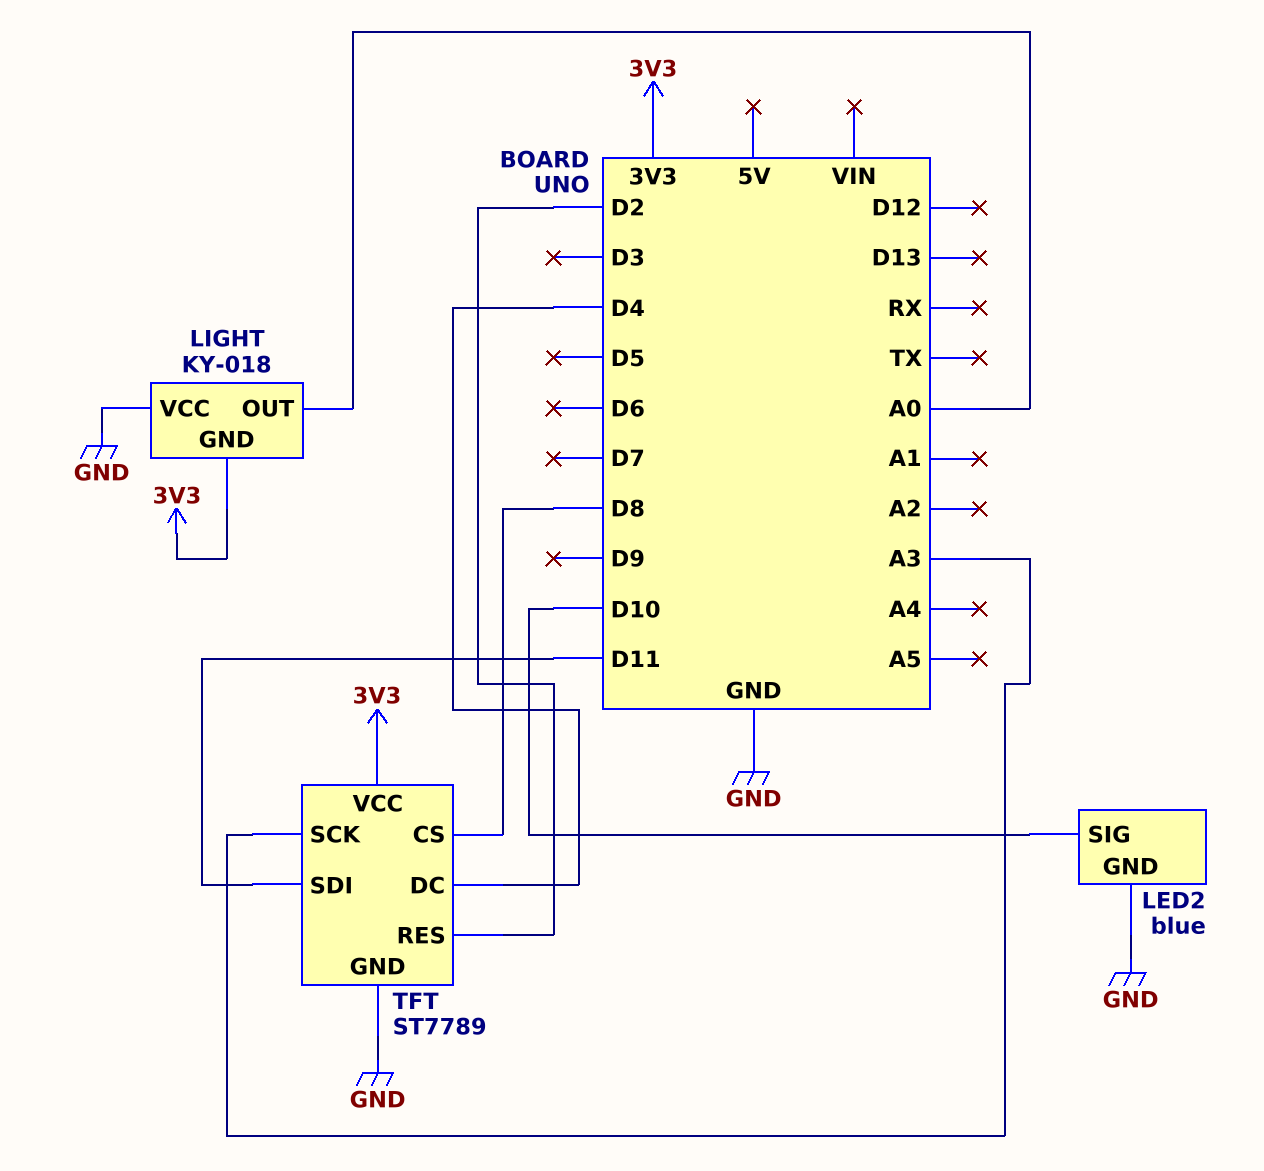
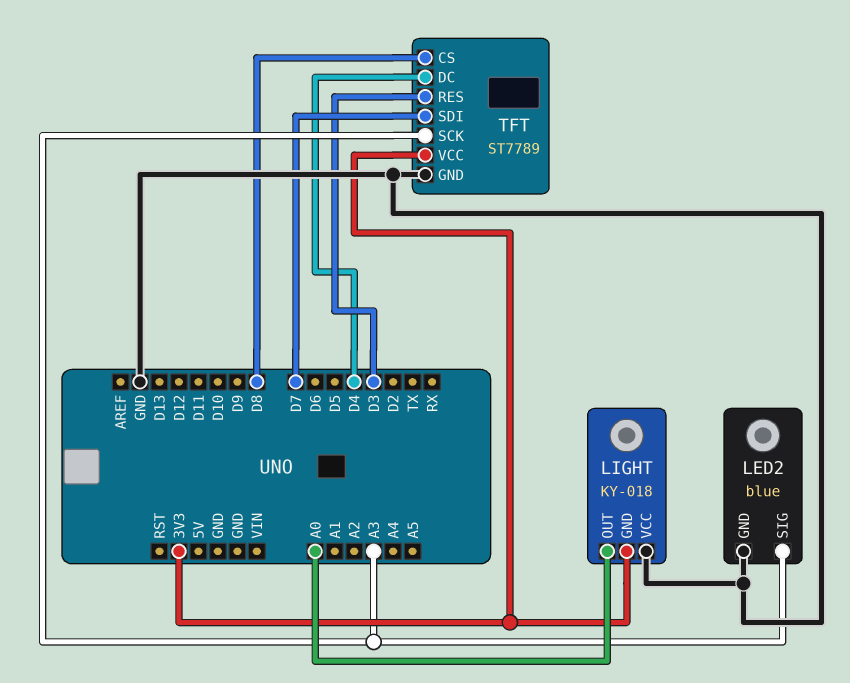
LED2 pin SIG: D10 -> A3
TFT pin RES: D2 -> D3
TFT pin SDI: D11 -> D7

